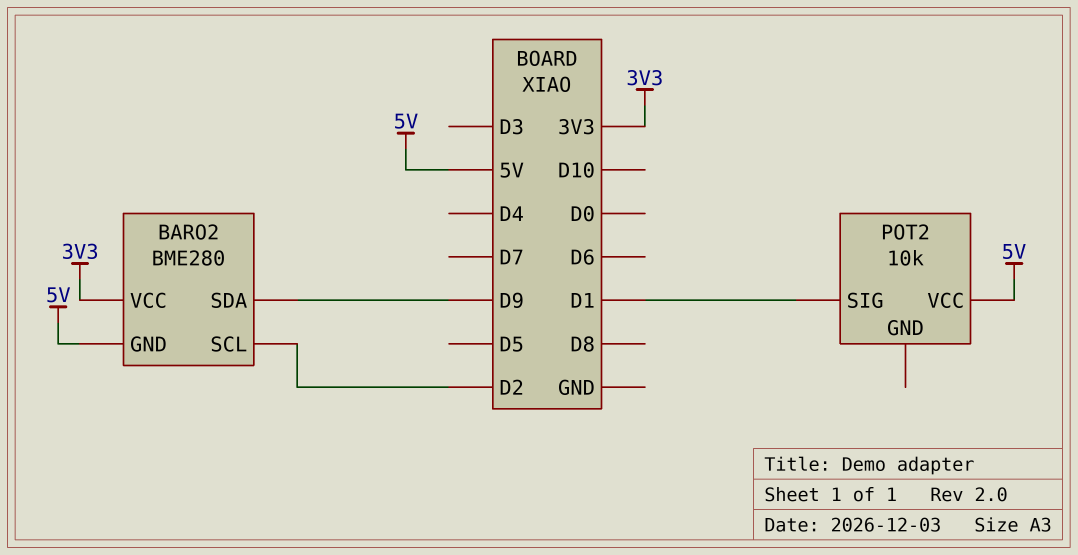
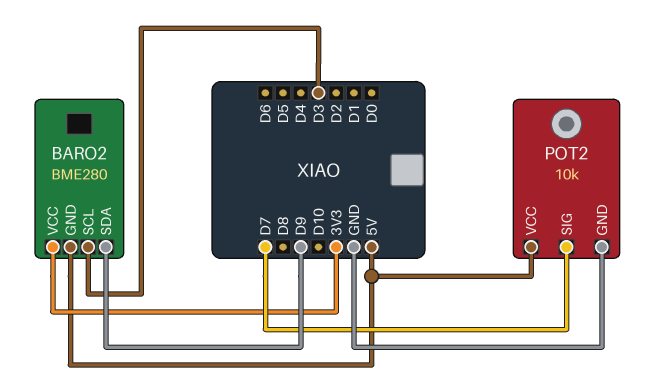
BARO2 pin SCL: D2 -> D3
POT2 pin GND: none -> GND
POT2 pin SIG: D1 -> D7

